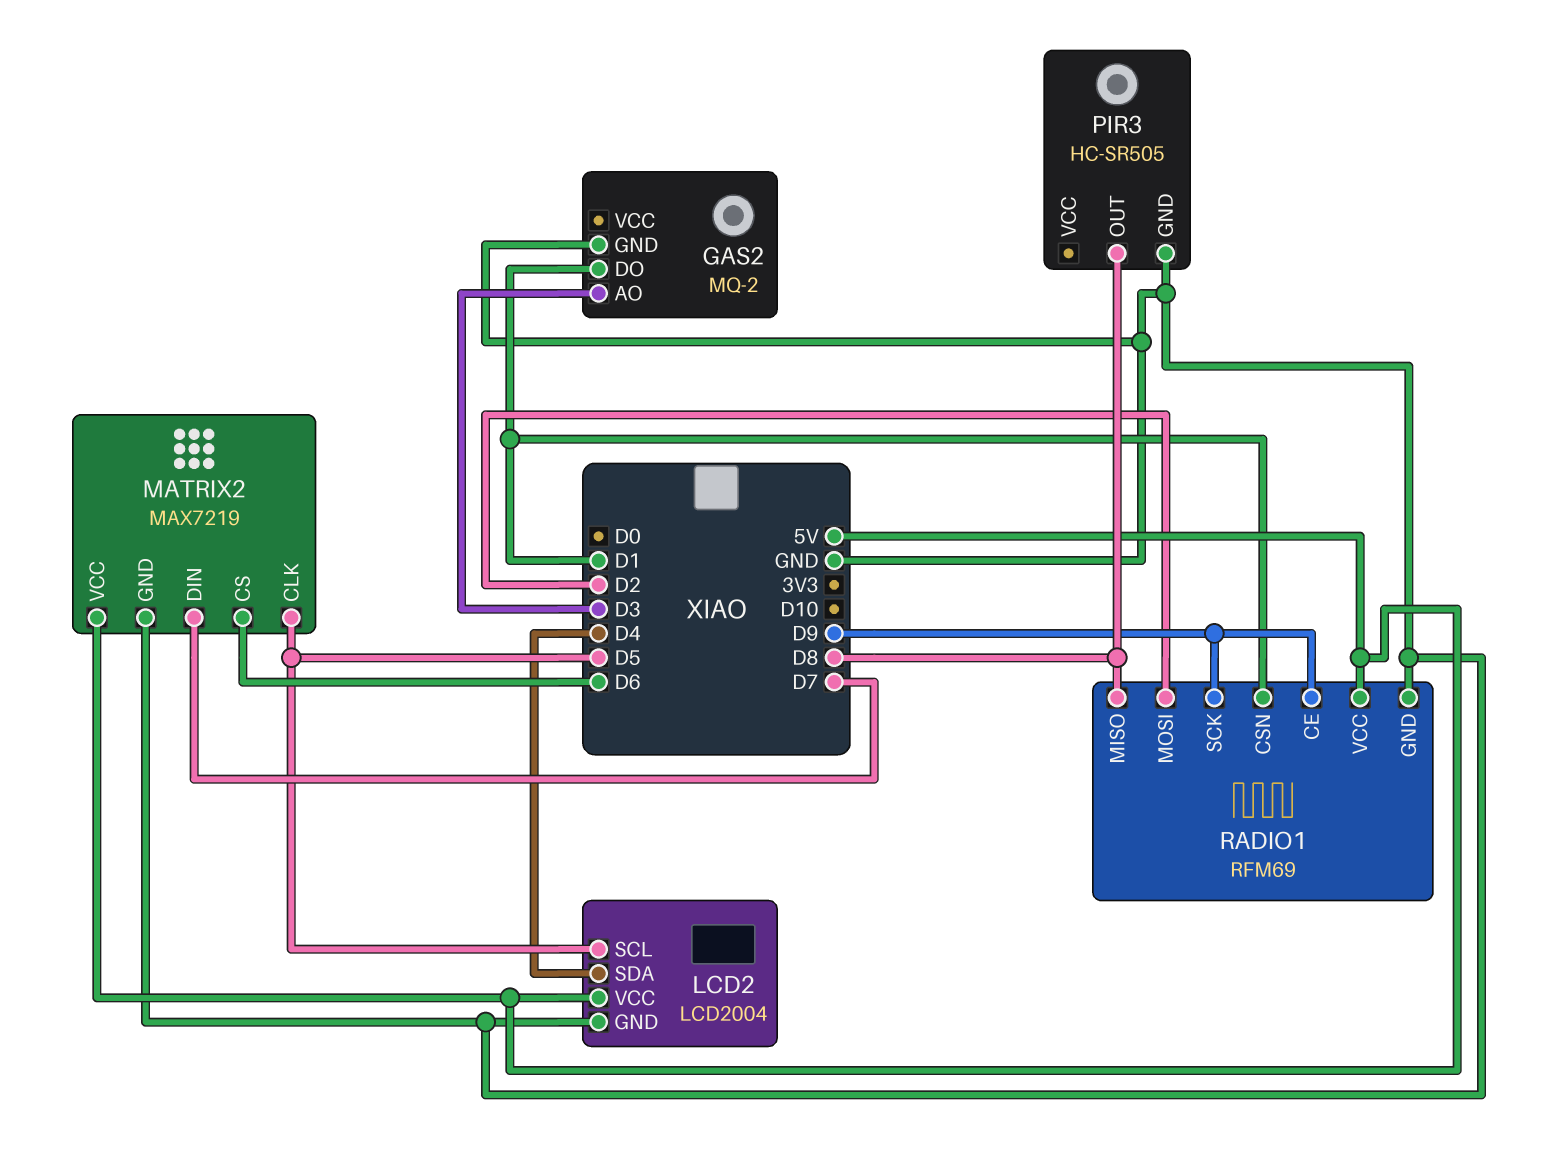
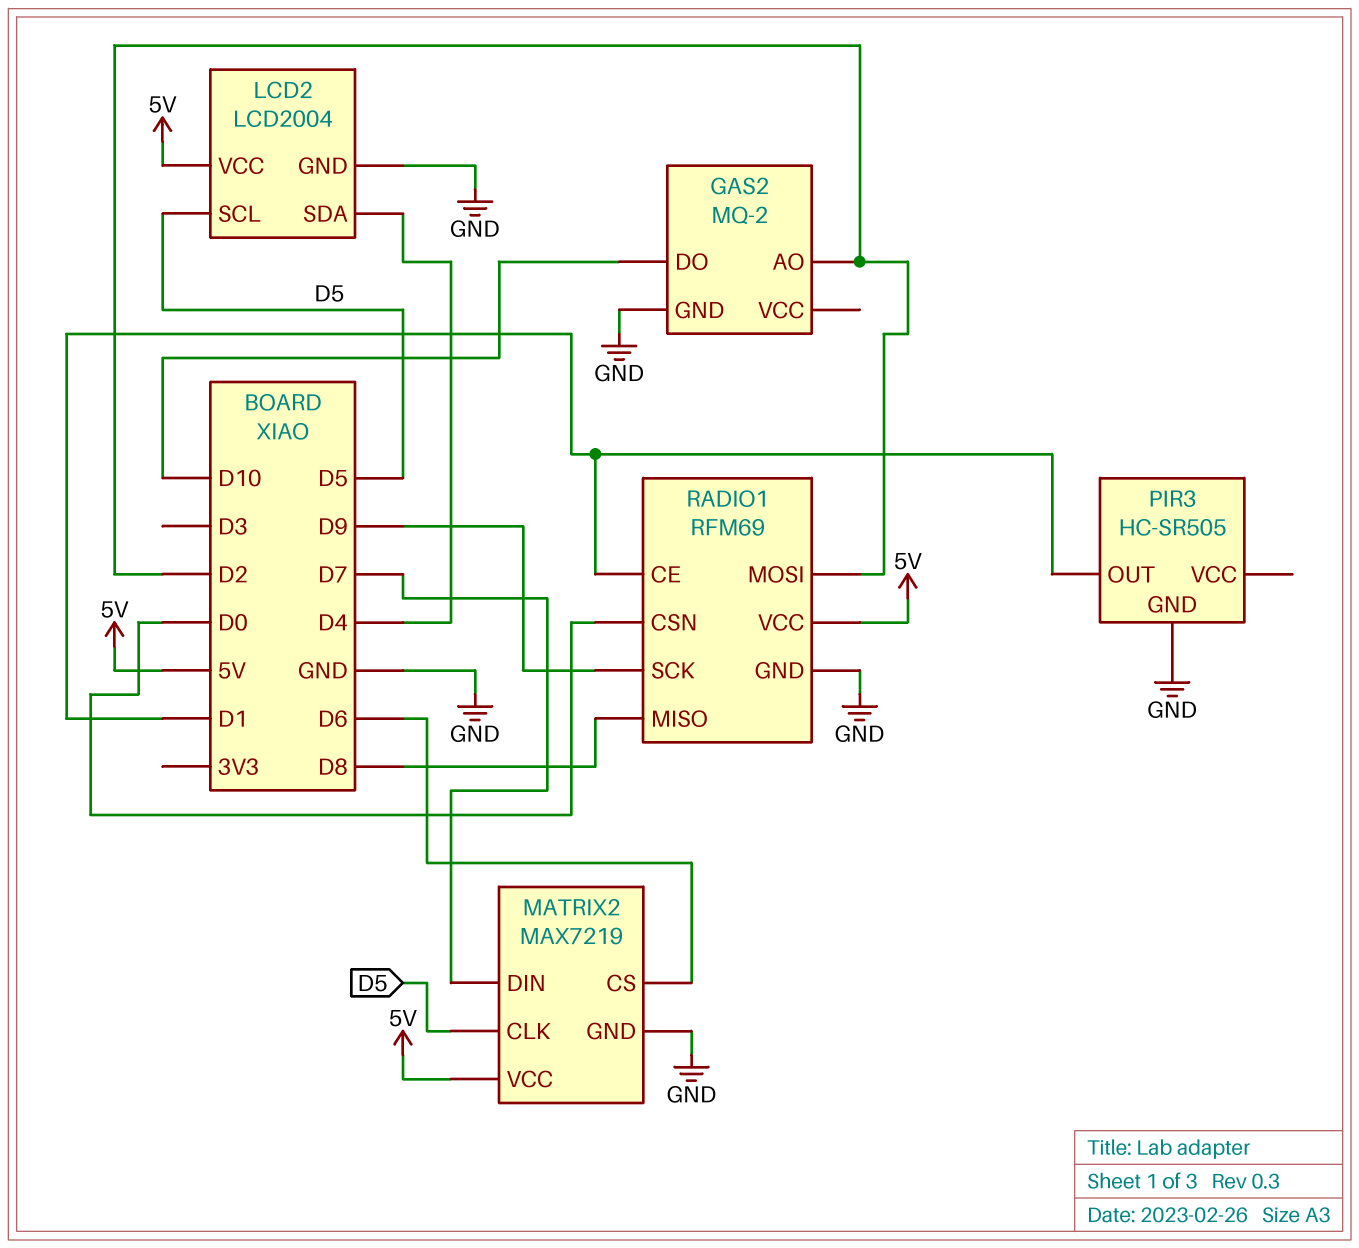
GAS2 pin AO: D3 -> D2
GAS2 pin DO: D1 -> D10
PIR3 pin OUT: D8 -> D1
RADIO1 pin CE: D9 -> D1
RADIO1 pin CSN: D1 -> D0

